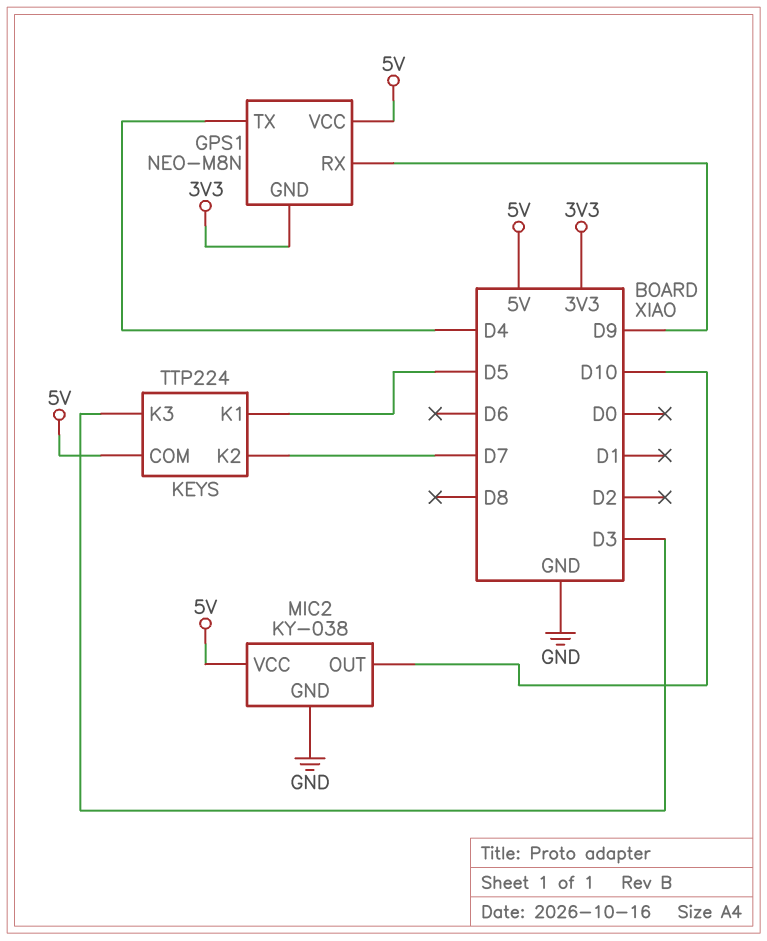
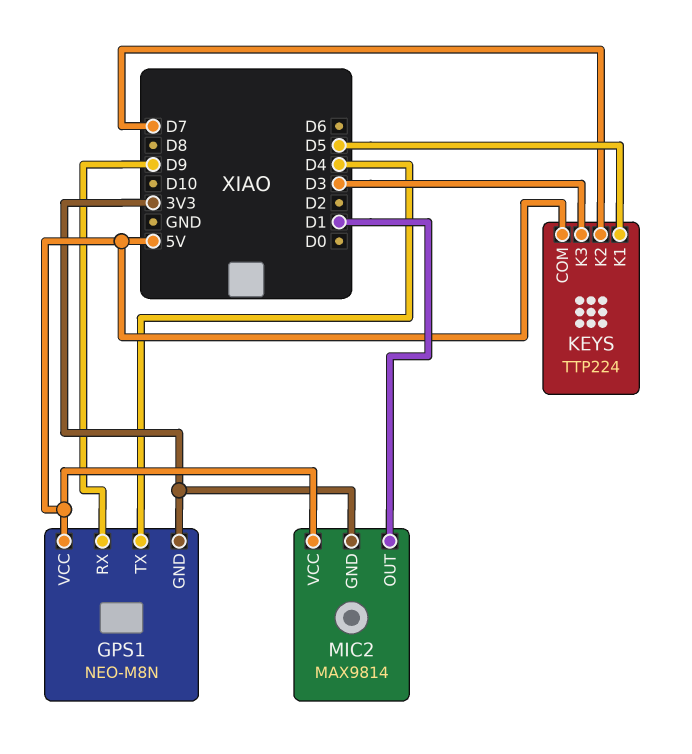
MIC2: KY-038 -> MAX9814
MIC2 pin GND: GND -> 3V3
MIC2 pin OUT: D10 -> D1

